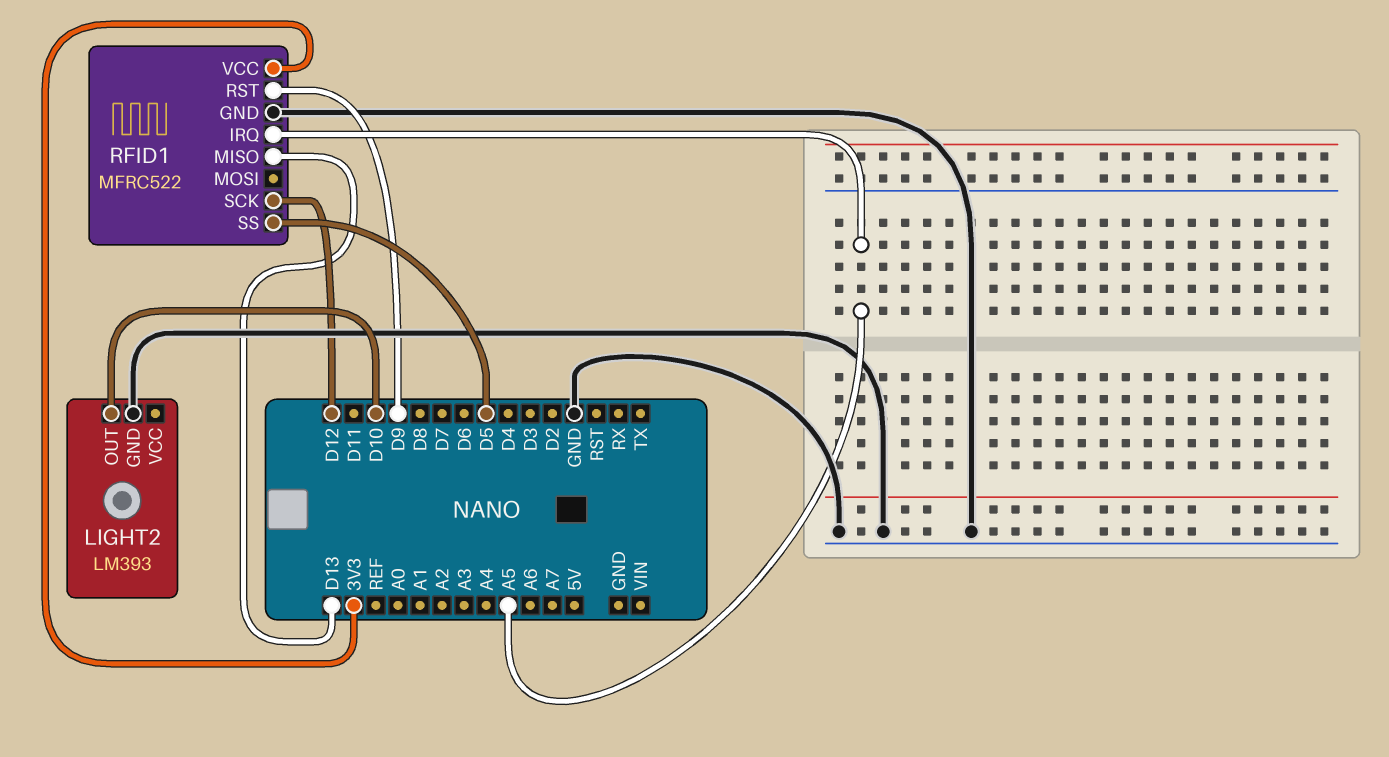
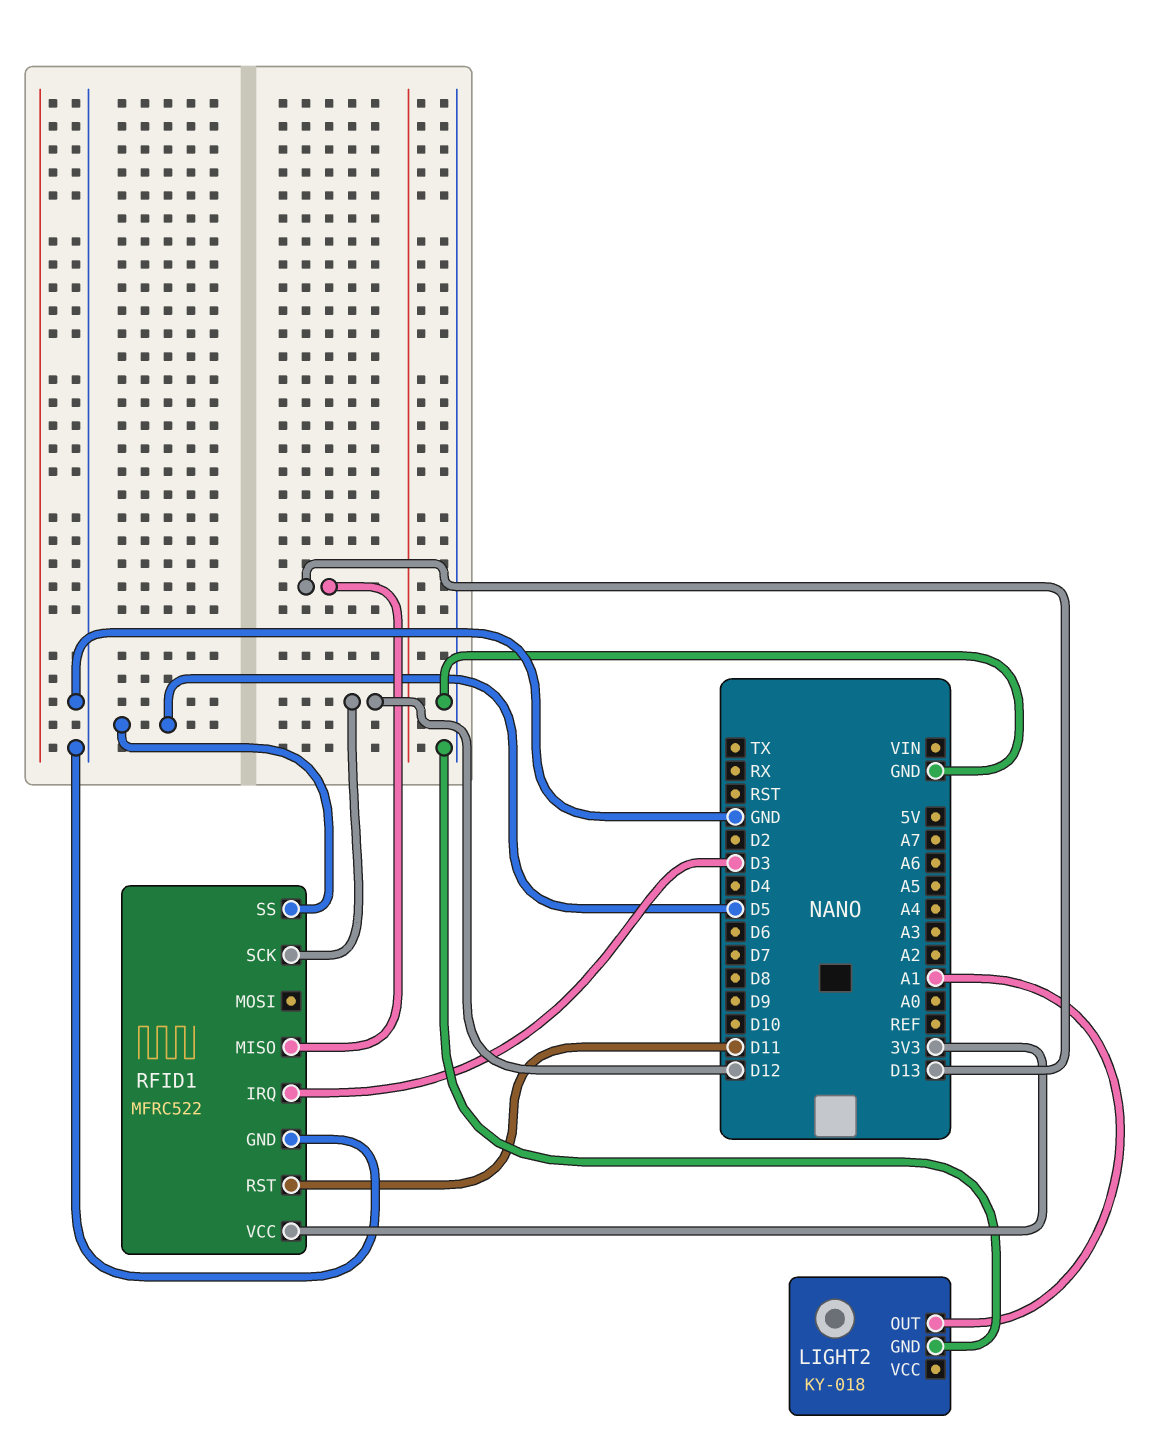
LIGHT2: LM393 -> KY-018
LIGHT2 pin OUT: D10 -> A1
RFID1 pin IRQ: A5 -> D3
RFID1 pin RST: D9 -> D11

